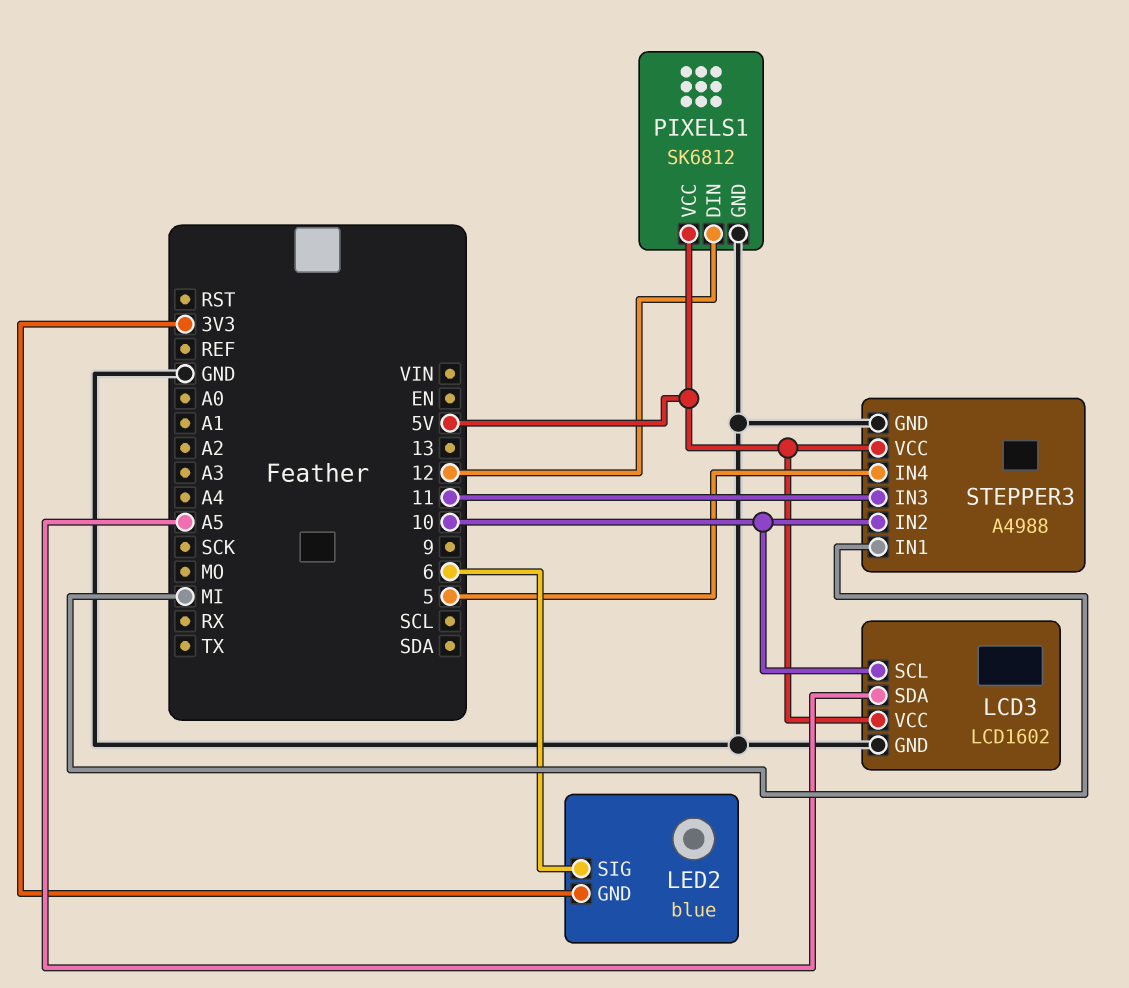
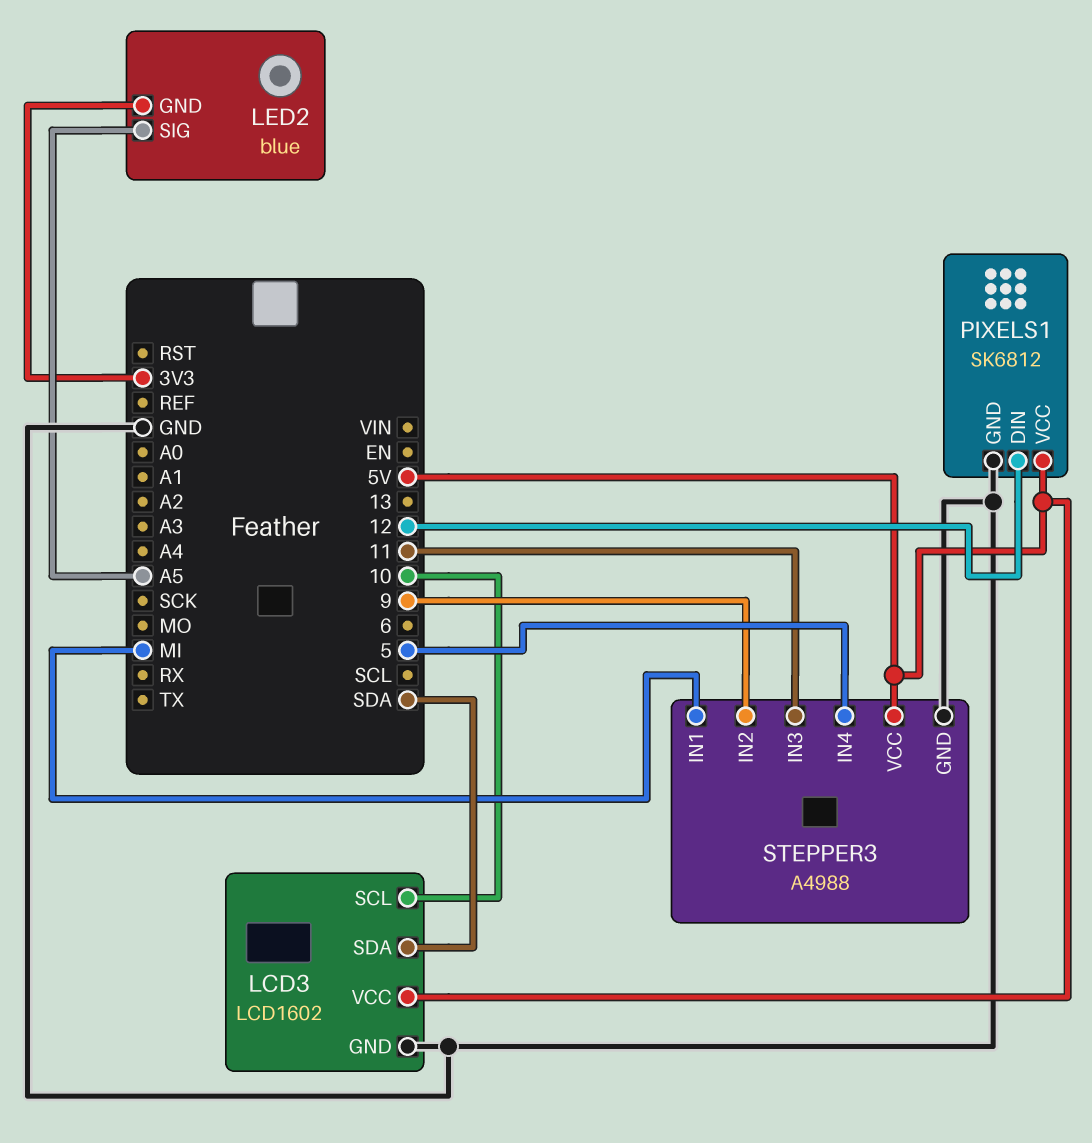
LCD3 pin SDA: A5 -> SDA
LED2 pin SIG: 6 -> A5
STEPPER3 pin IN2: 10 -> 9

